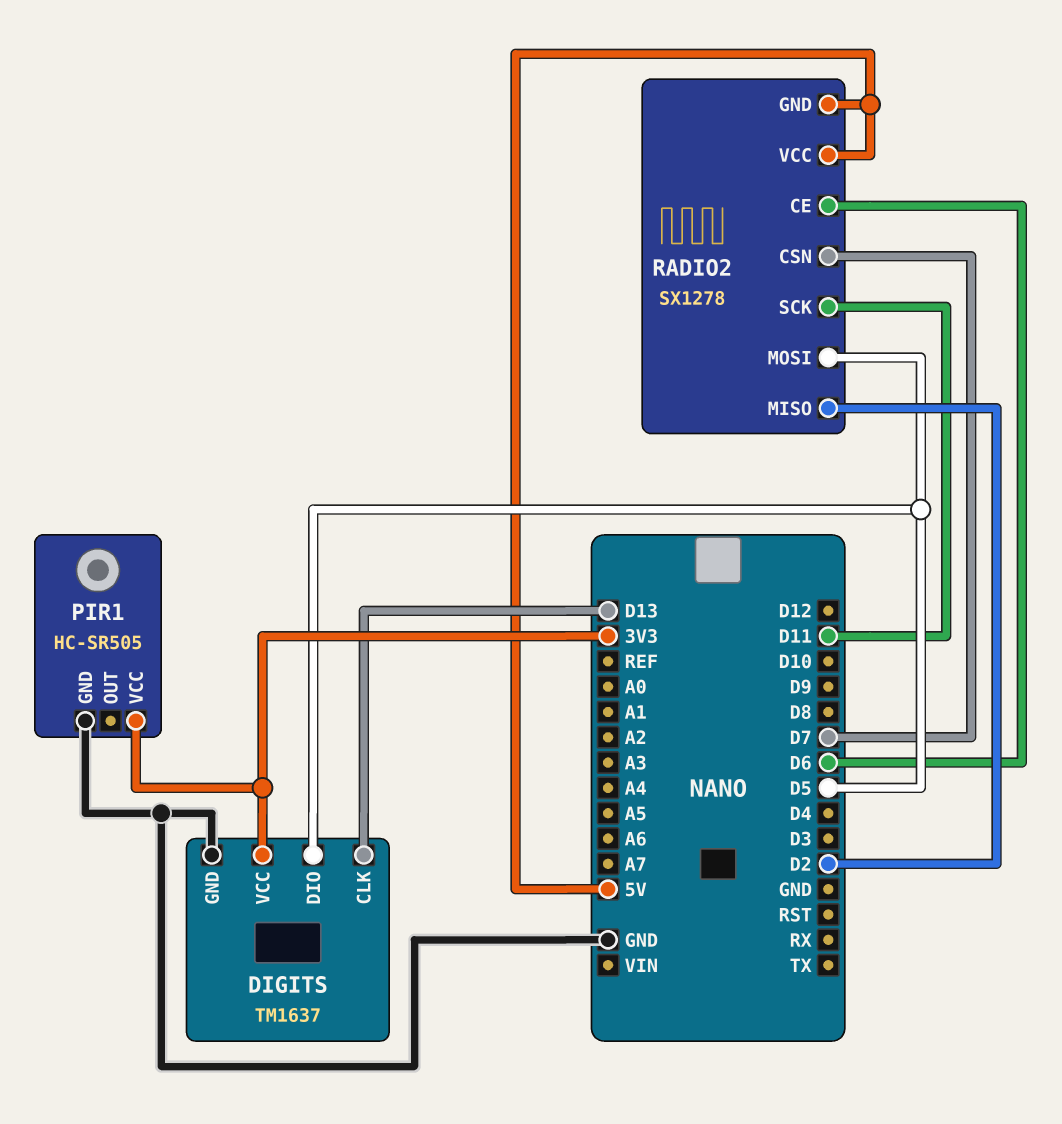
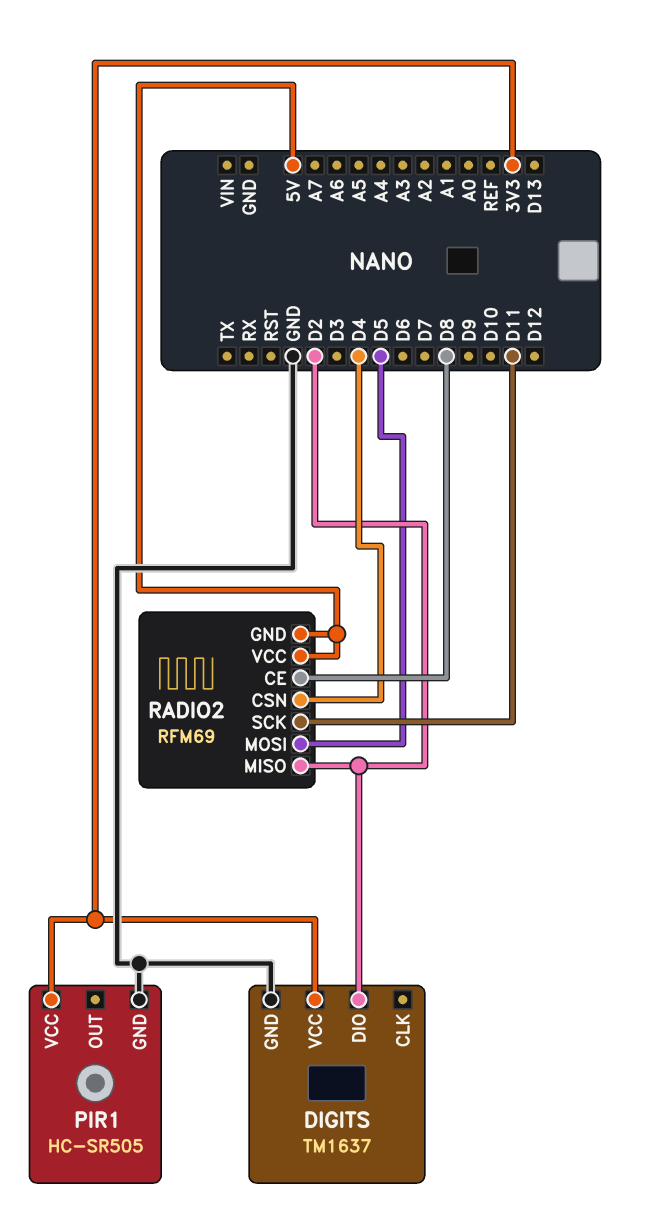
DIGITS pin CLK: D13 -> none
DIGITS pin DIO: D5 -> D2
RADIO2: SX1278 -> RFM69
RADIO2 pin CE: D6 -> D8
RADIO2 pin CSN: D7 -> D4

